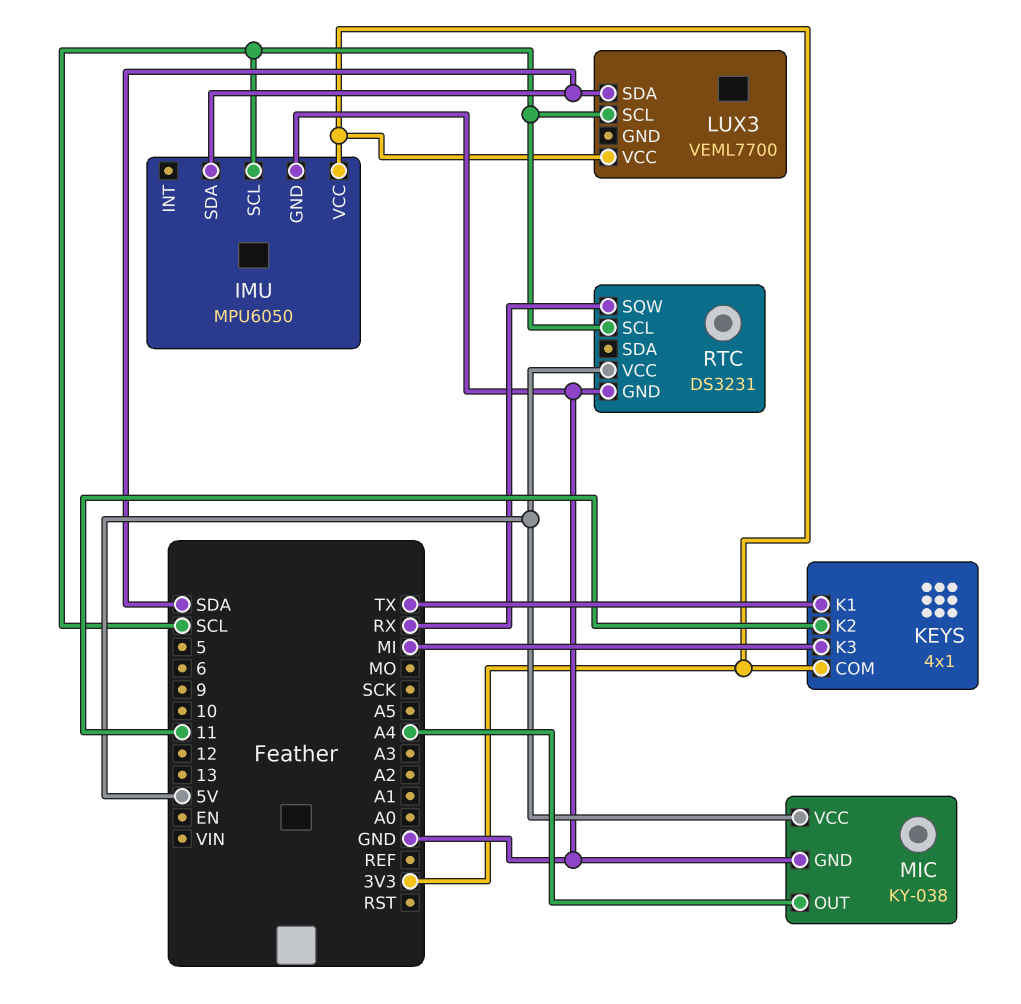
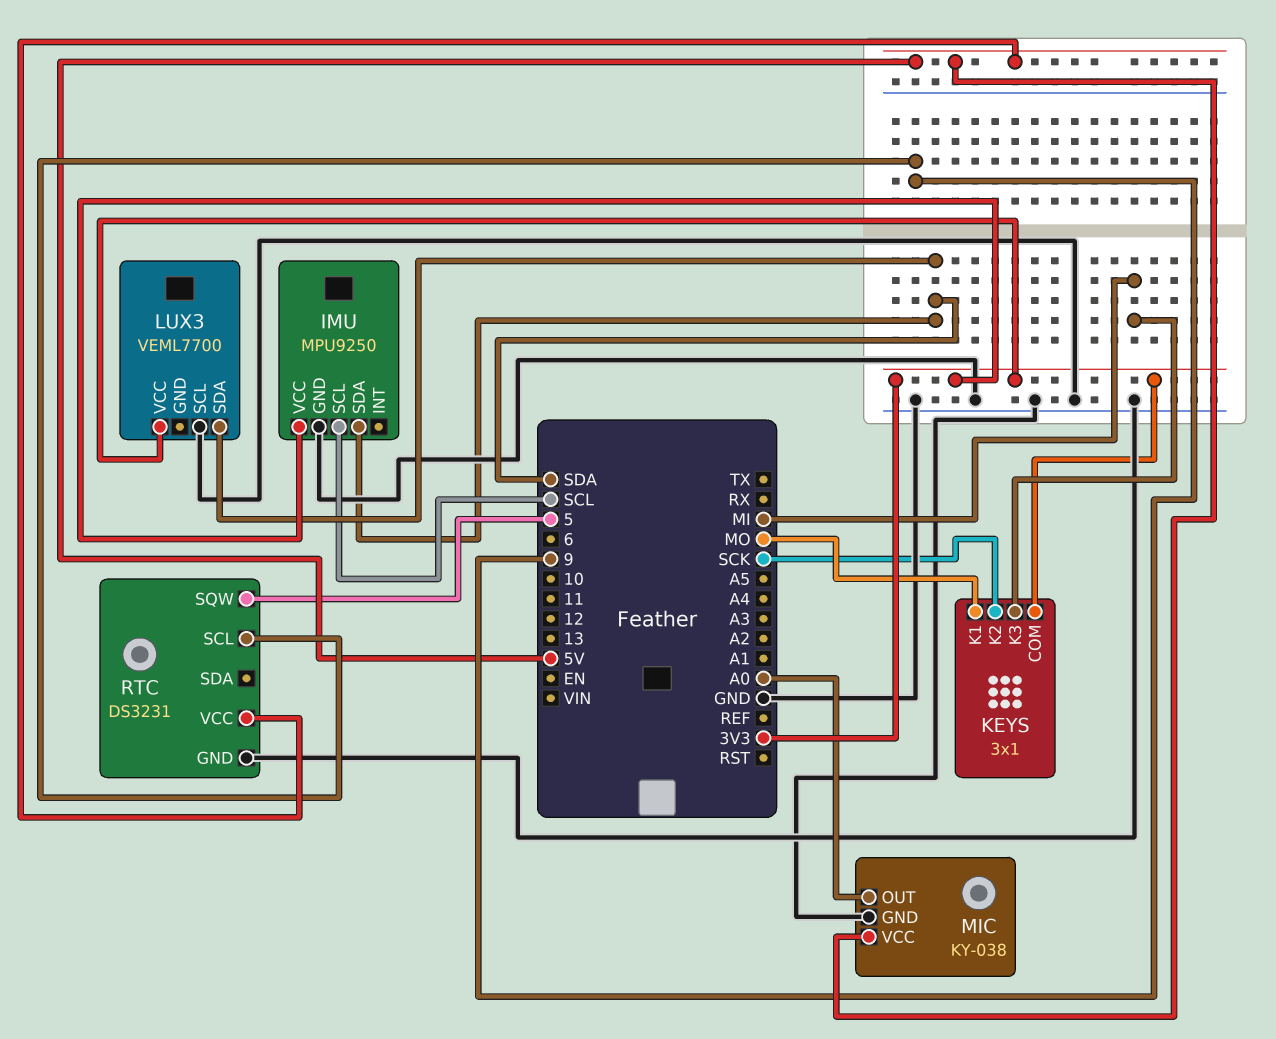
IMU: MPU6050 -> MPU9250
KEYS: 4x1 -> 3x1
KEYS pin K1: TX -> MO
KEYS pin K2: 11 -> SCK
LUX3 pin SCL: SCL -> GND
MIC pin OUT: A4 -> A0
RTC pin SCL: SCL -> 9
RTC pin SQW: RX -> 5

